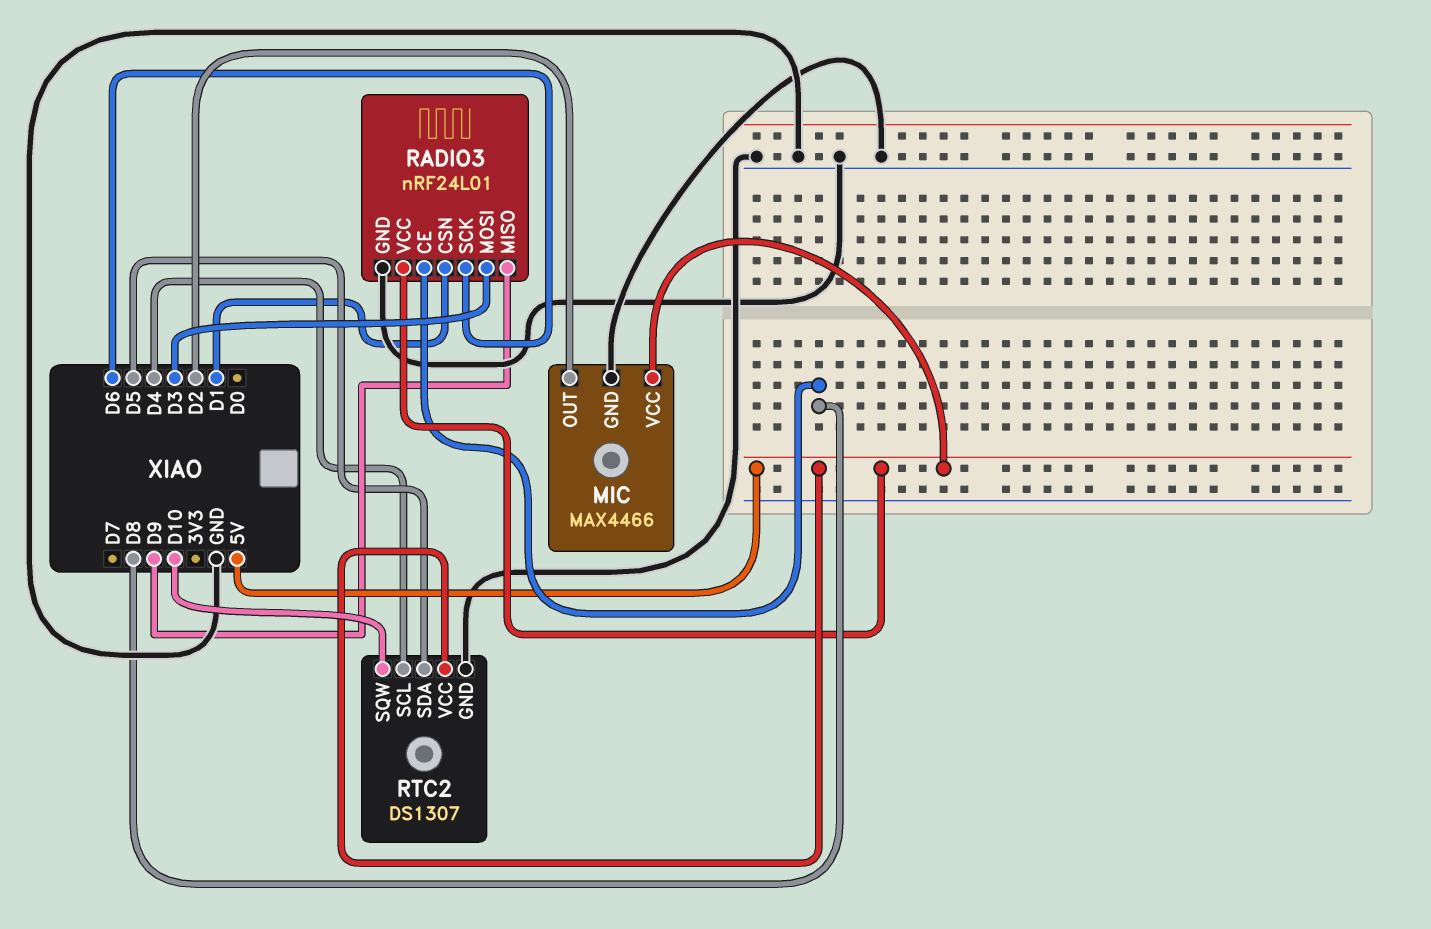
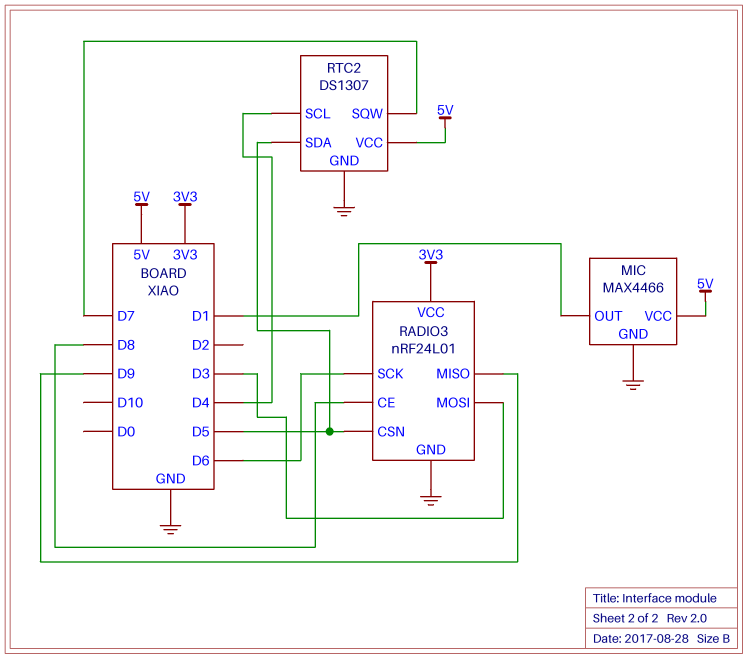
MIC pin OUT: D2 -> D1
RADIO3 pin CSN: D1 -> D5
RADIO3 pin VCC: 5V -> 3V3
RTC2 pin SQW: D10 -> D7

